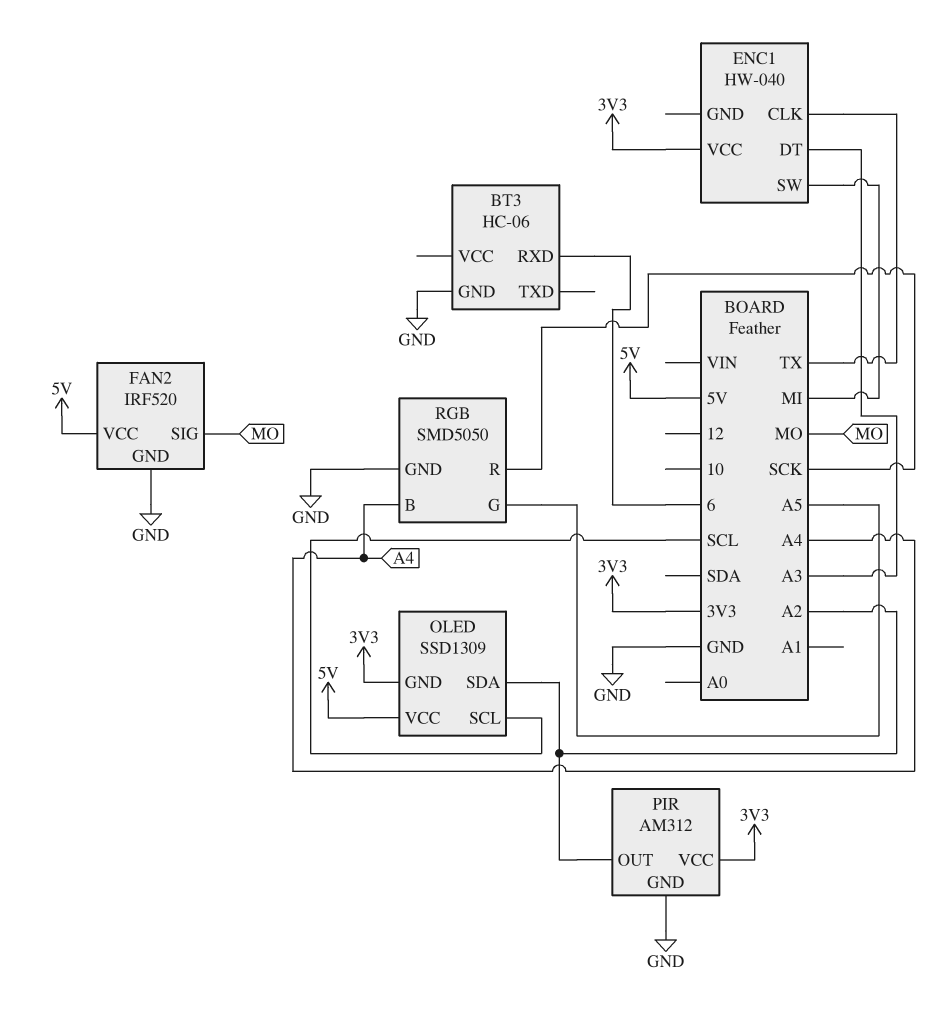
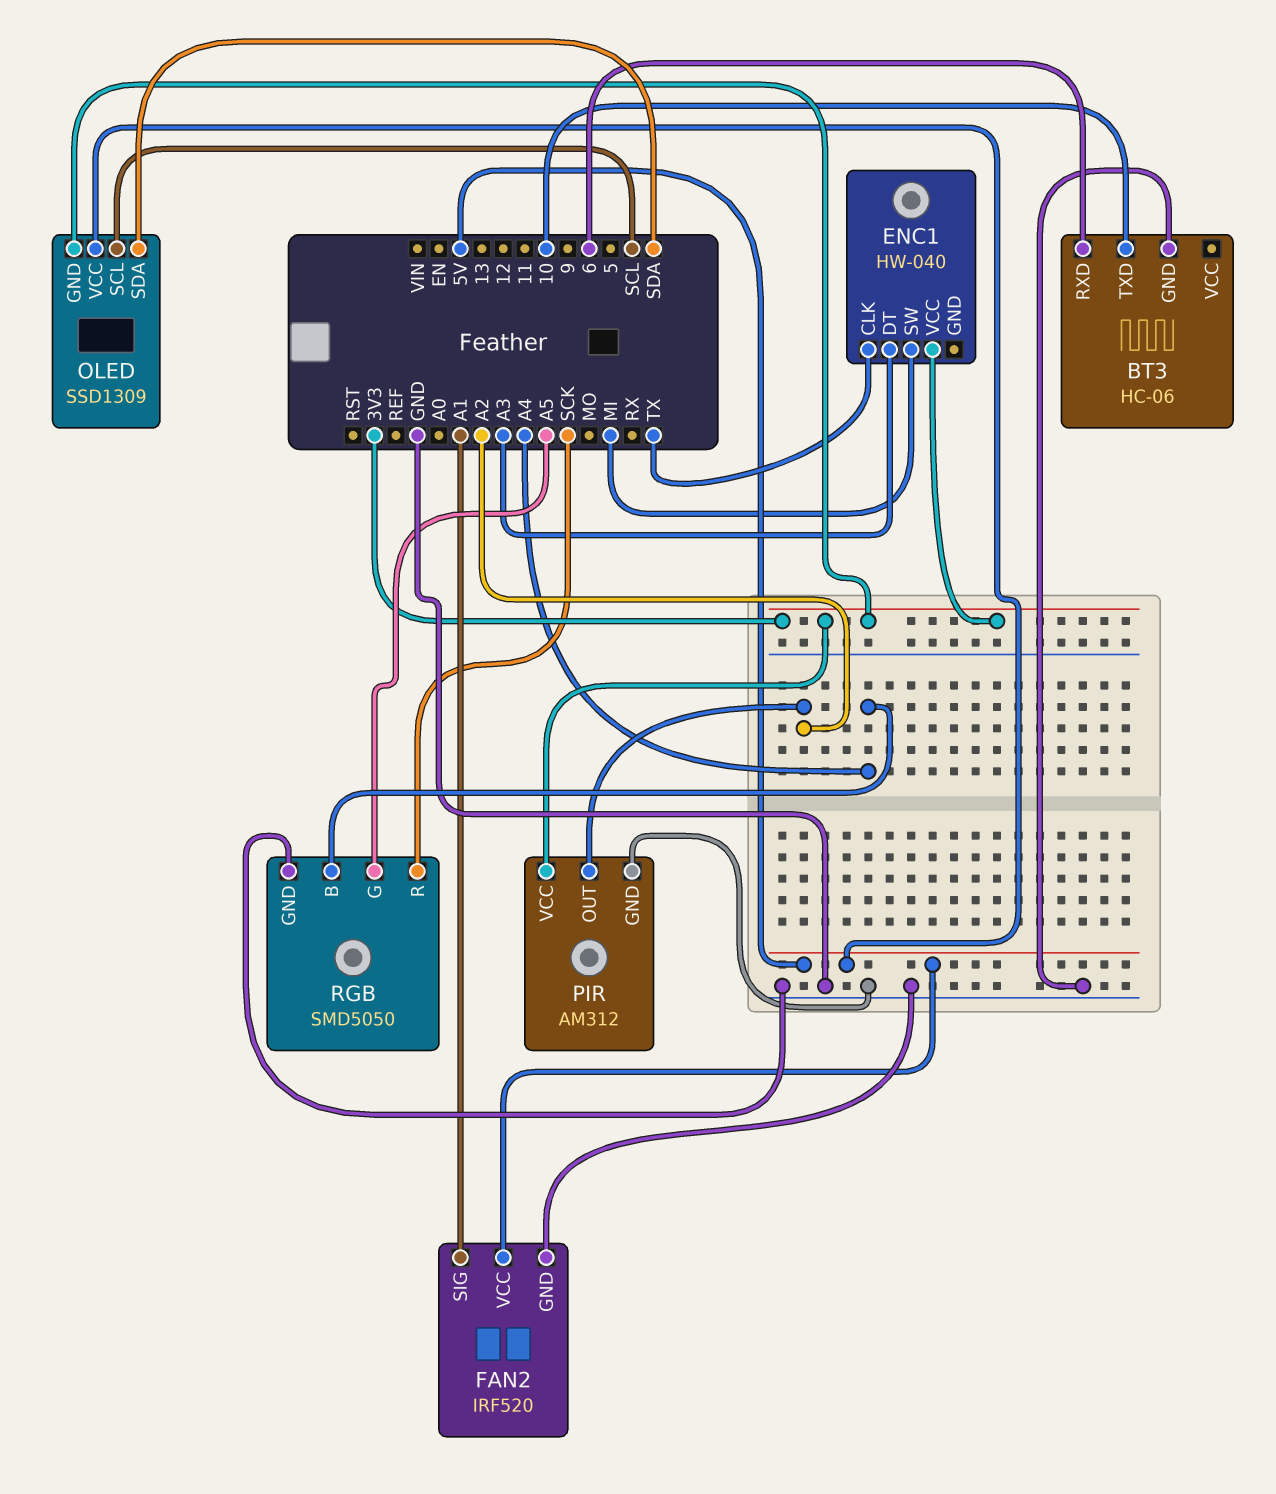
BT3 pin TXD: none -> 10
FAN2 pin SIG: MO -> A1
OLED pin SDA: A2 -> SDA

